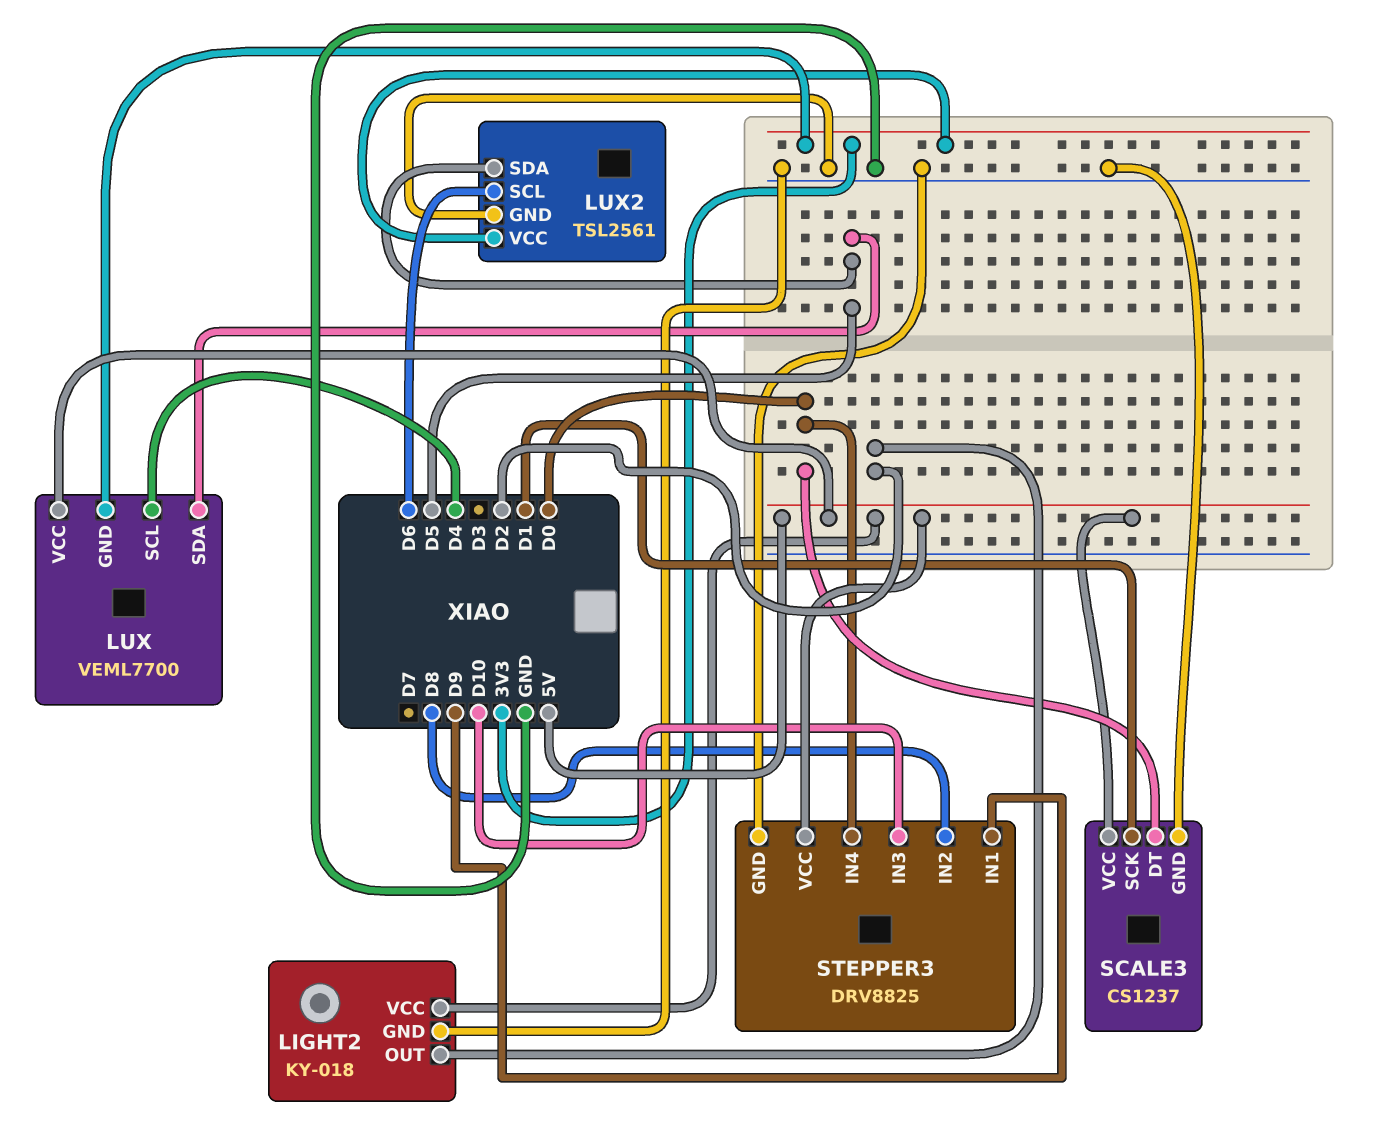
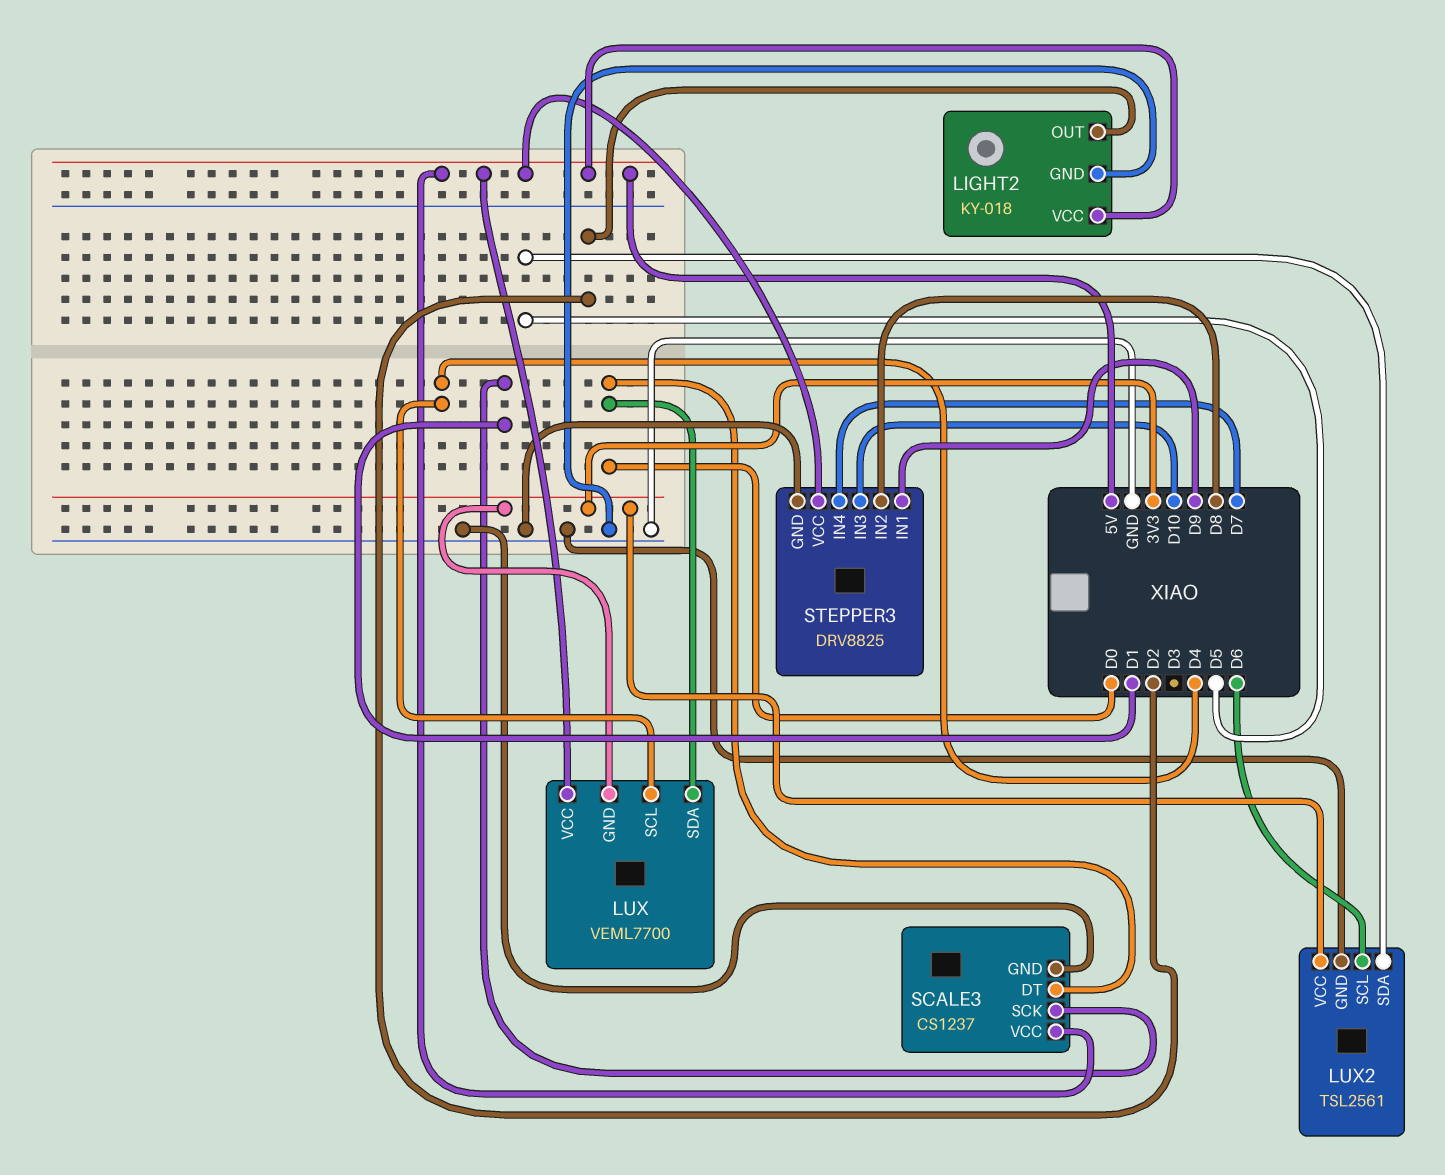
LUX pin SDA: D5 -> D0
STEPPER3 pin IN4: D0 -> D7

